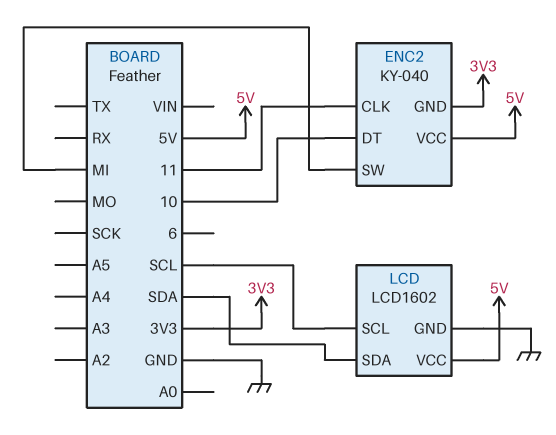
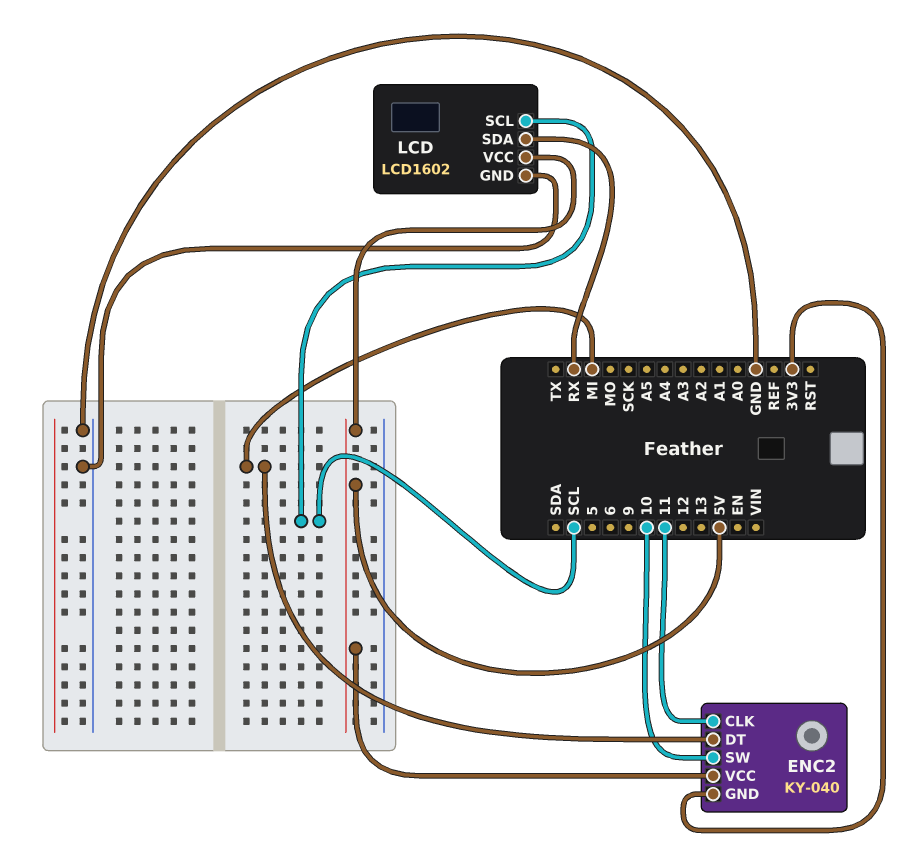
ENC2 pin DT: 10 -> MI
ENC2 pin SW: MI -> 10
LCD pin SDA: SDA -> RX

